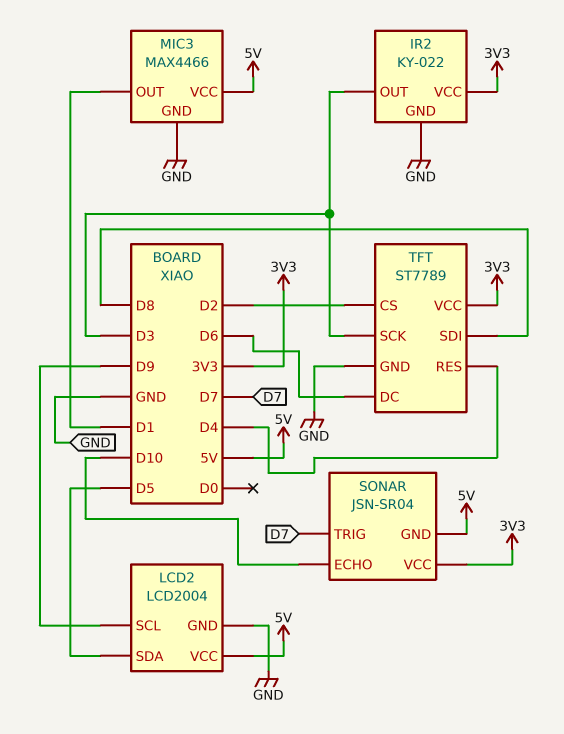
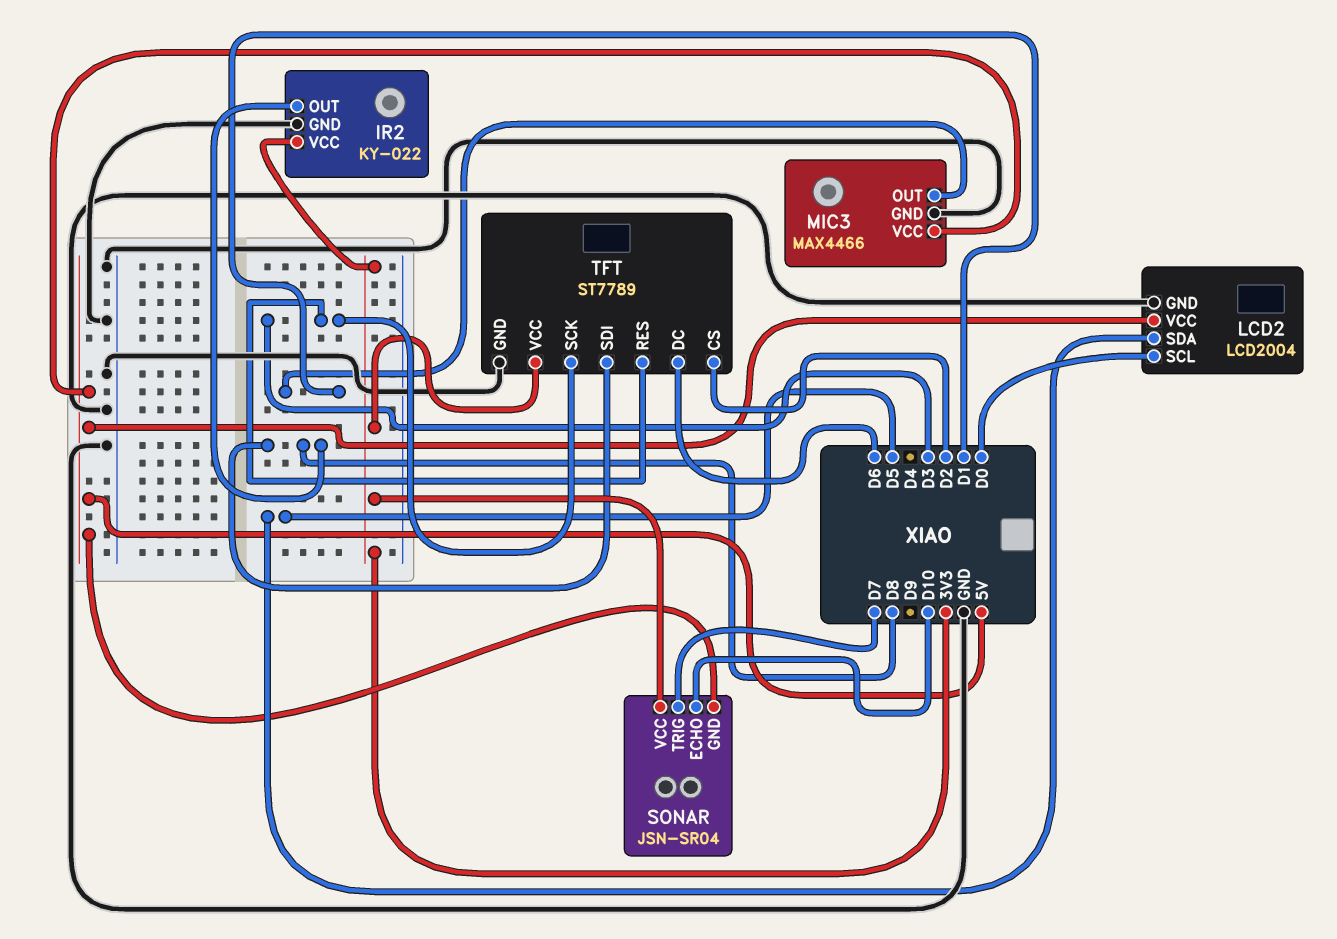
IR2 pin OUT: D3 -> D8
LCD2 pin SCL: D9 -> D0
TFT pin RES: D4 -> D3

